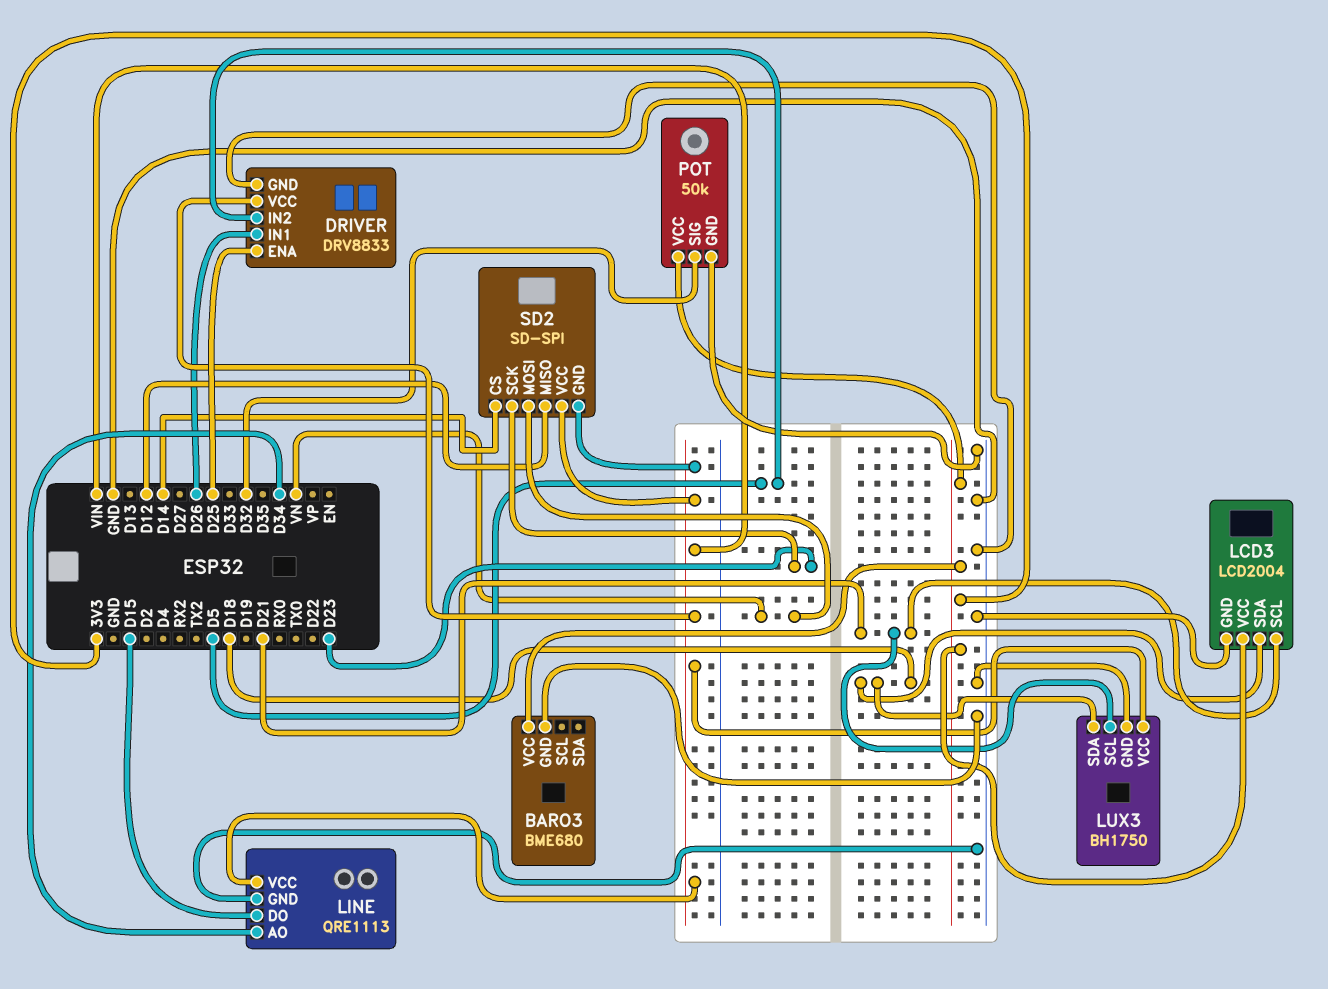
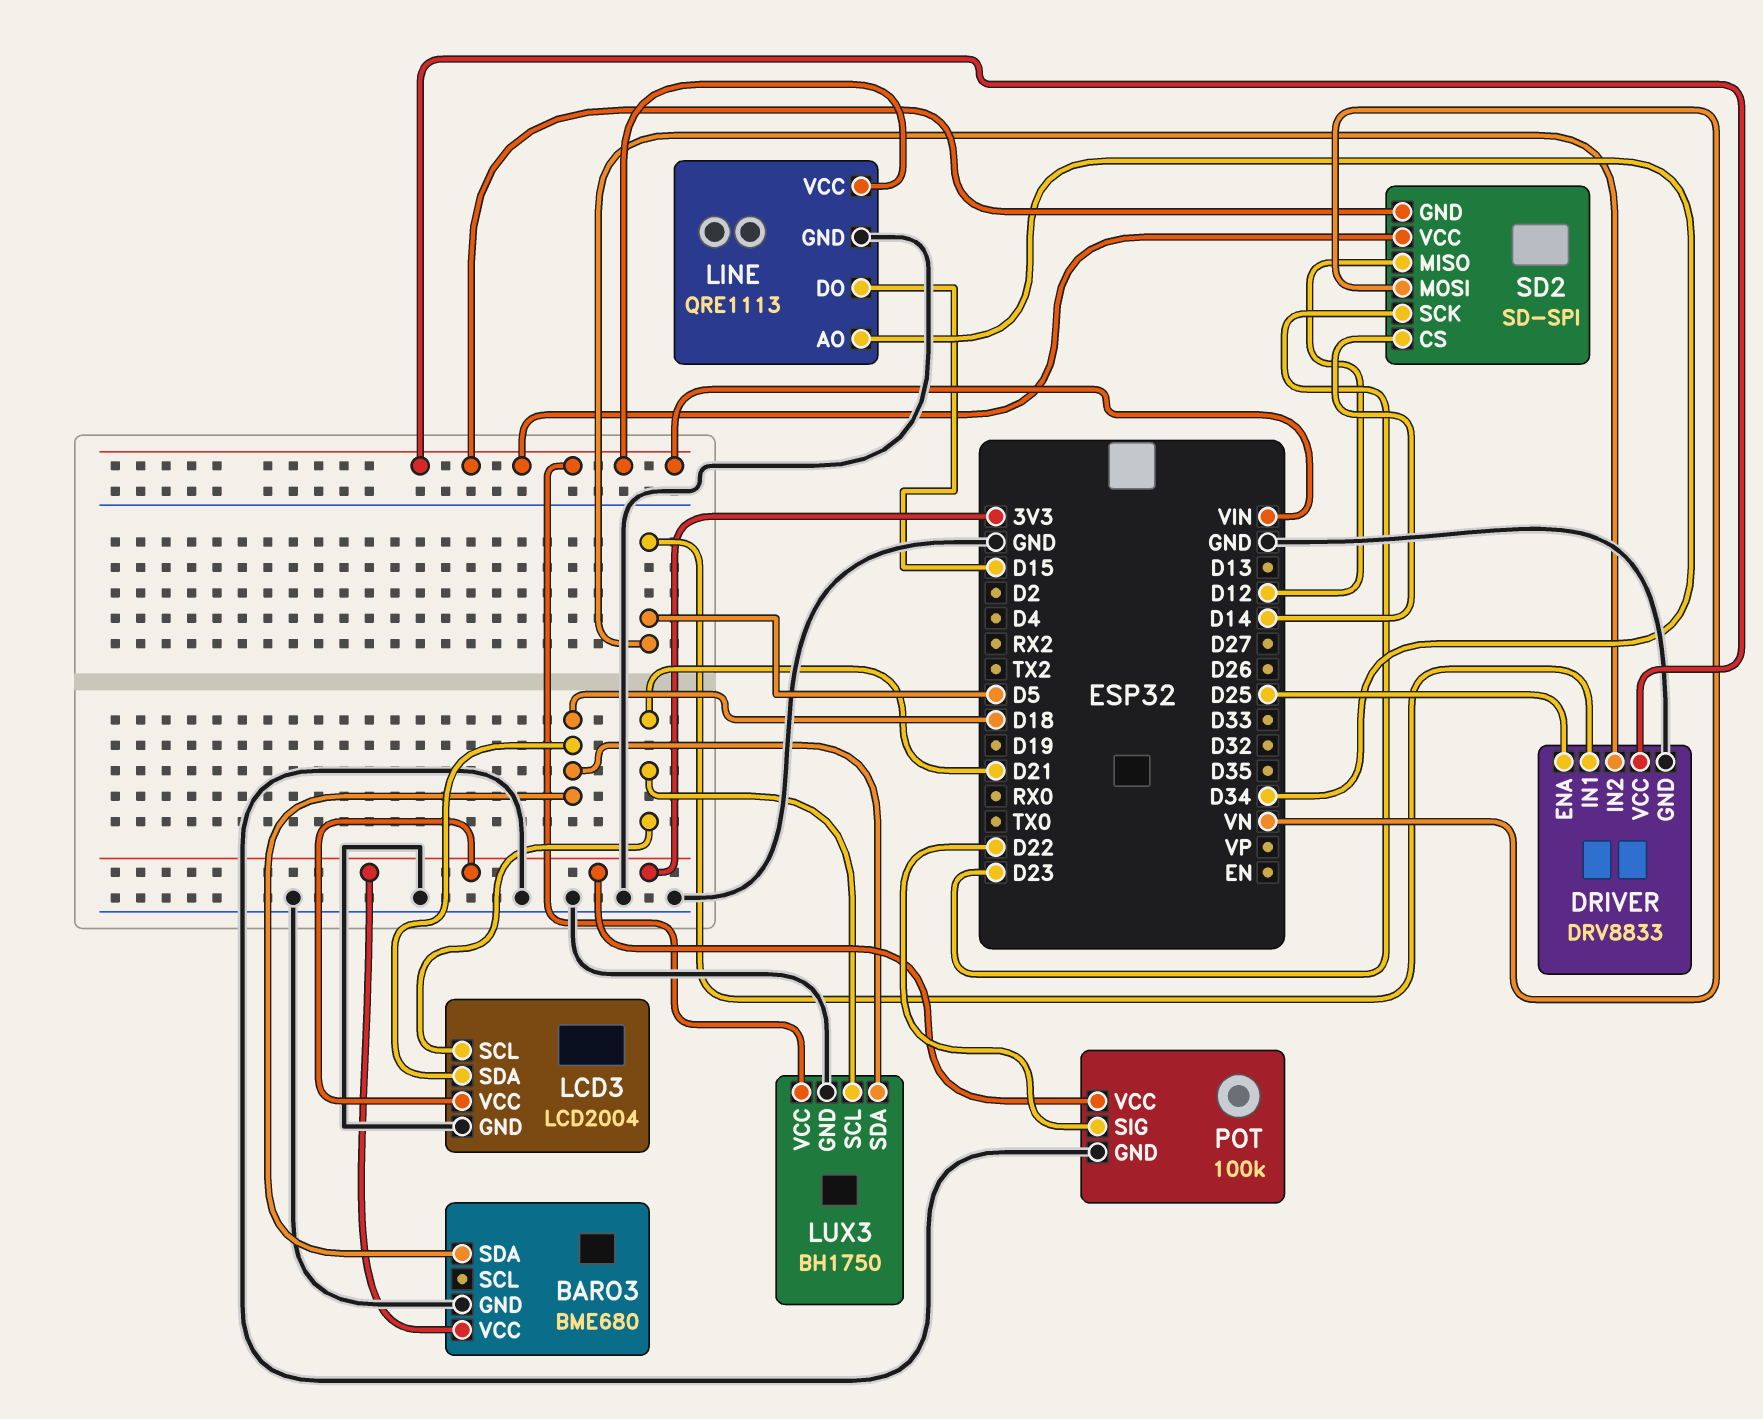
BARO3 pin SDA: none -> D18
DRIVER pin IN1: D26 -> D5
POT: 50k -> 100k
POT pin SIG: D32 -> D22

